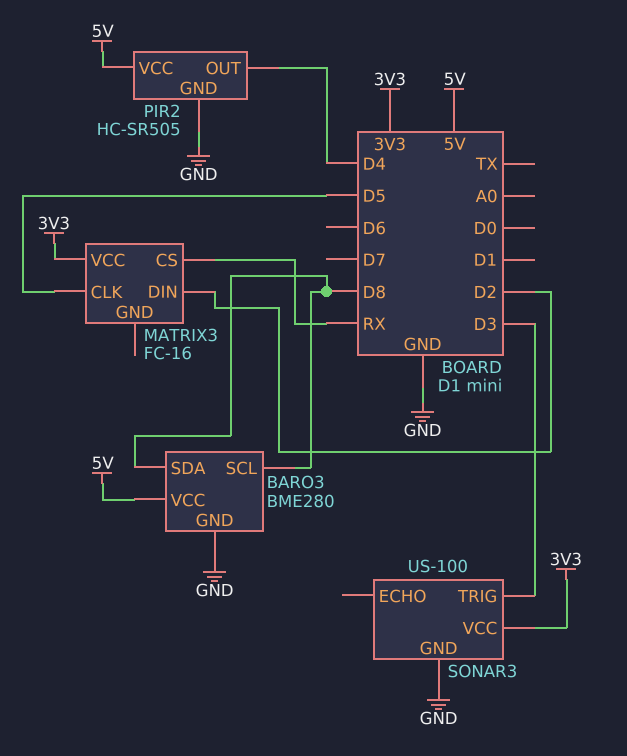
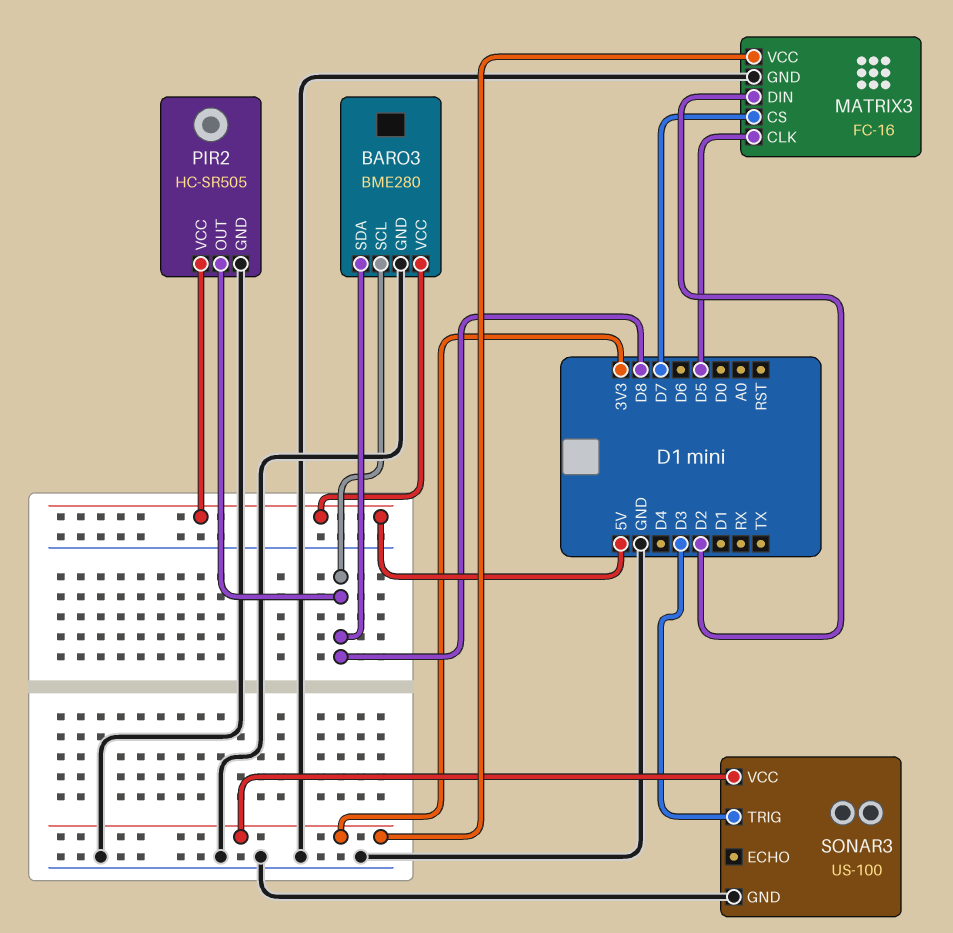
MATRIX3 pin CS: RX -> D7
MATRIX3 pin GND: none -> GND
PIR2 pin OUT: D4 -> D8

